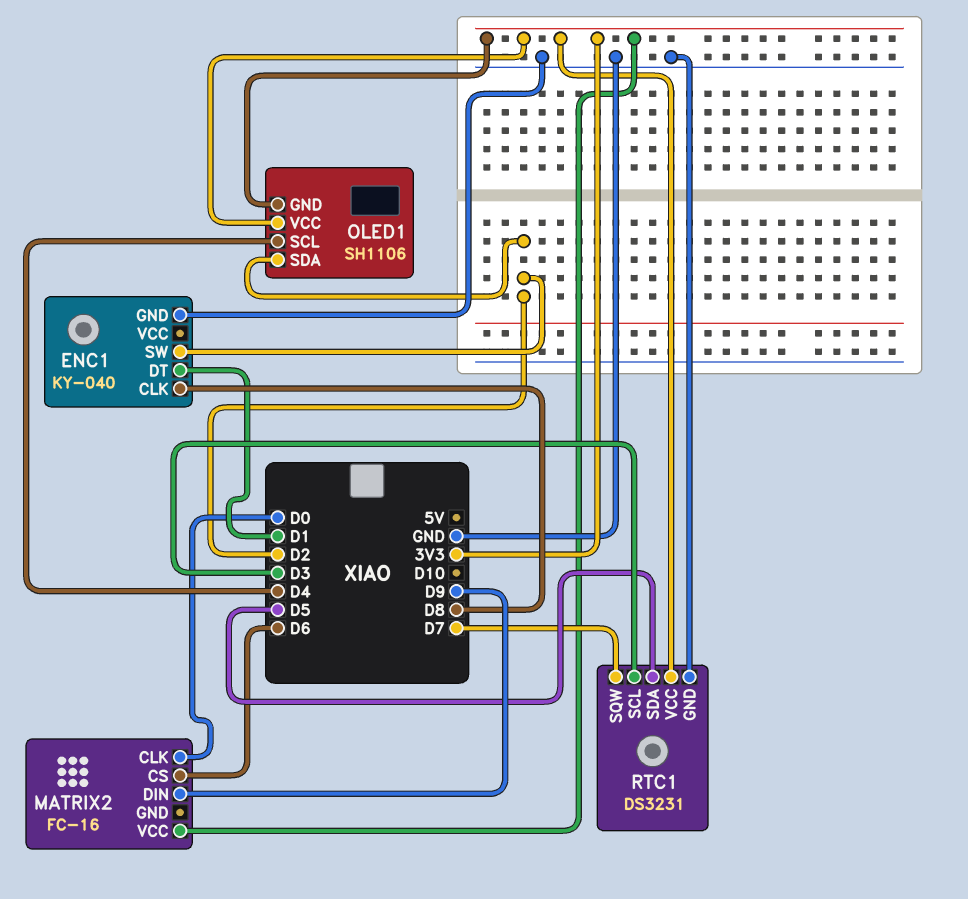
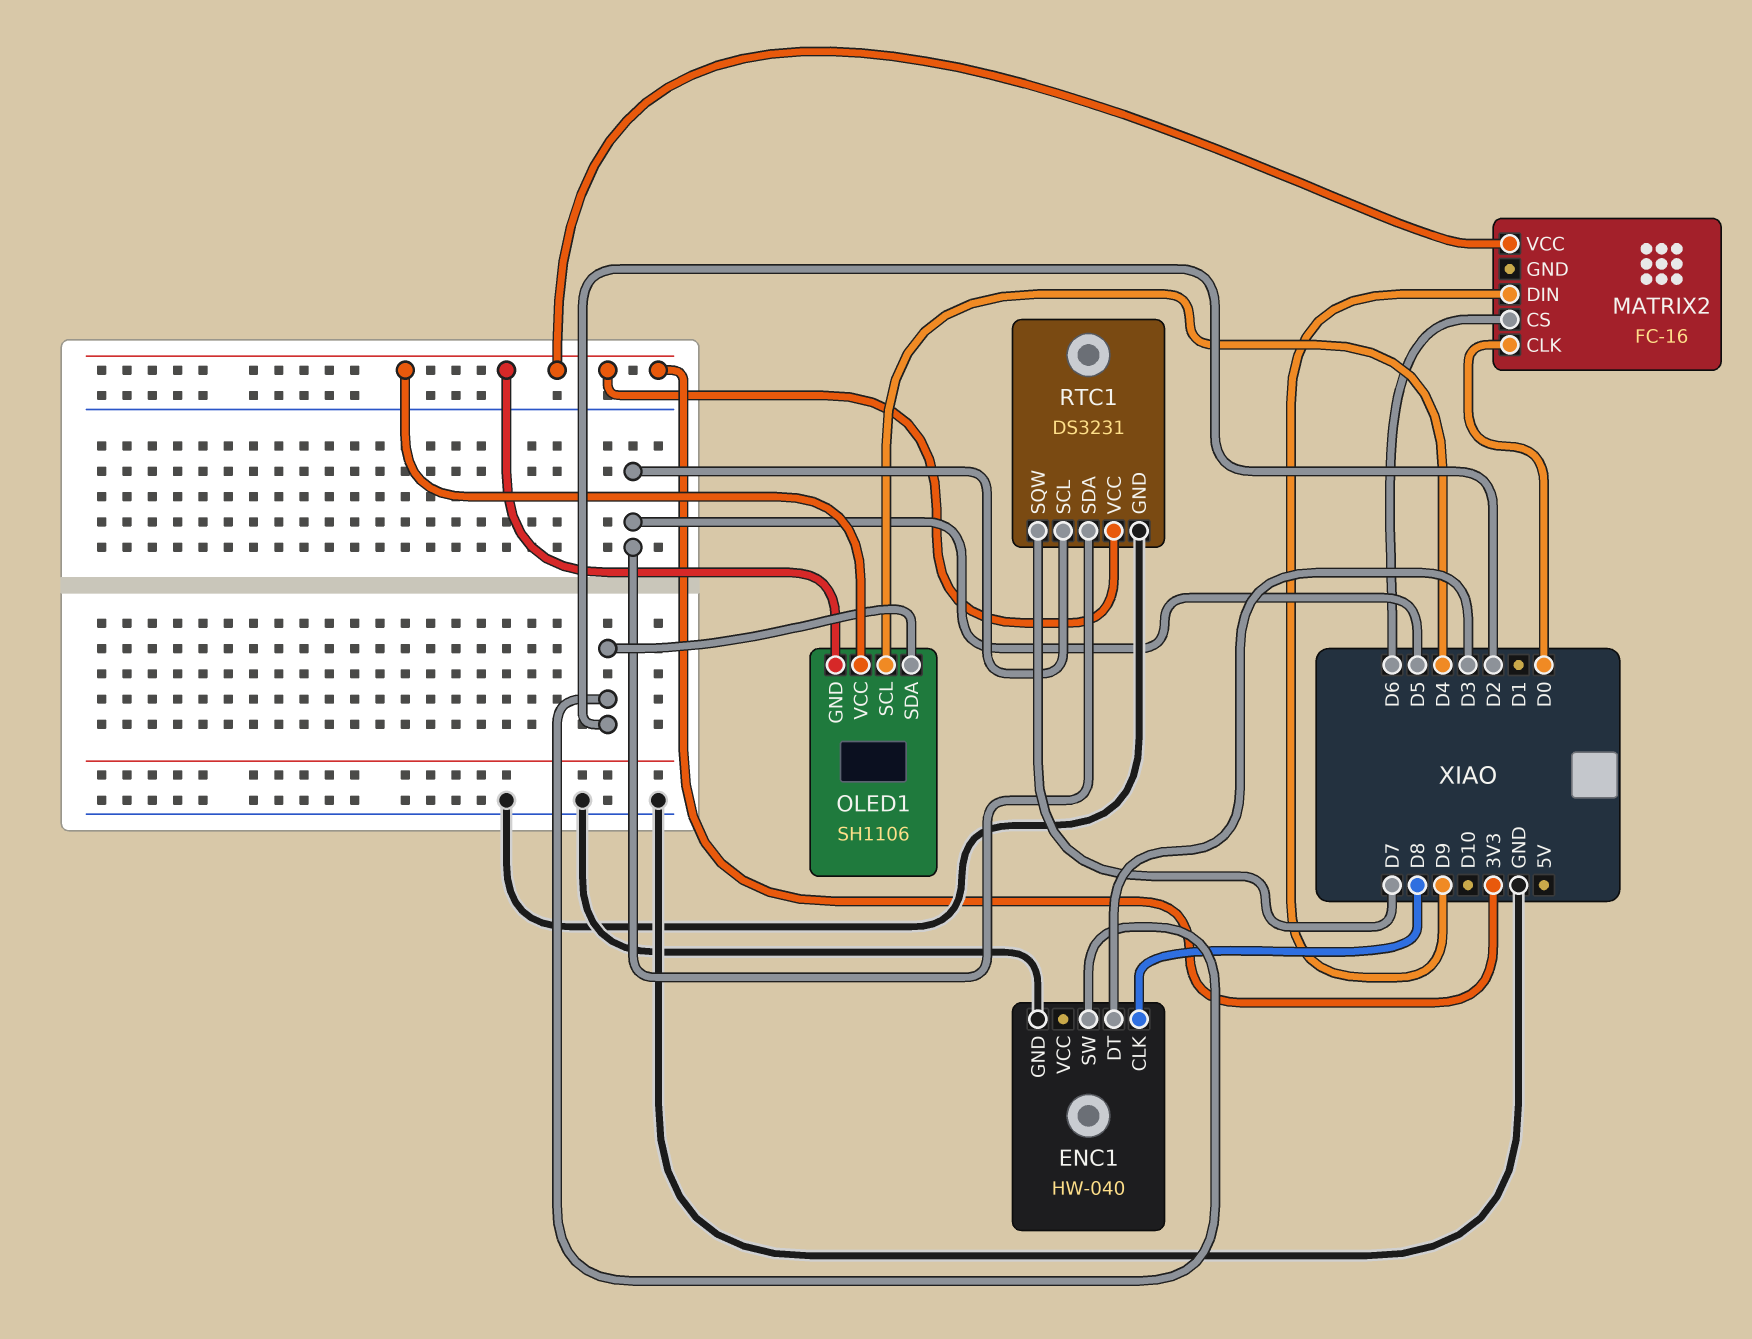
ENC1: KY-040 -> HW-040
ENC1 pin DT: D1 -> D3
RTC1 pin SCL: D3 -> D5

